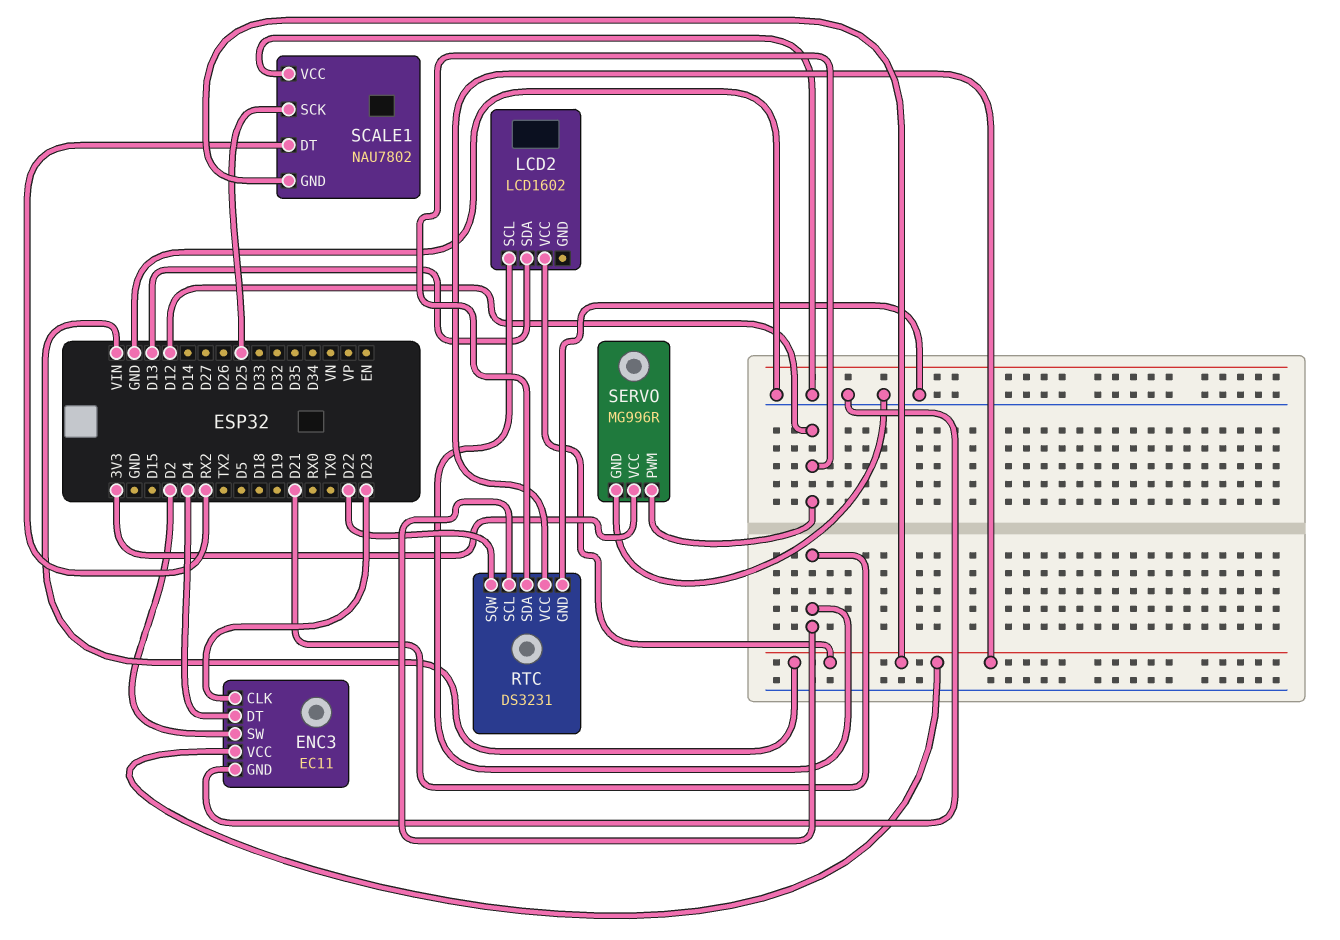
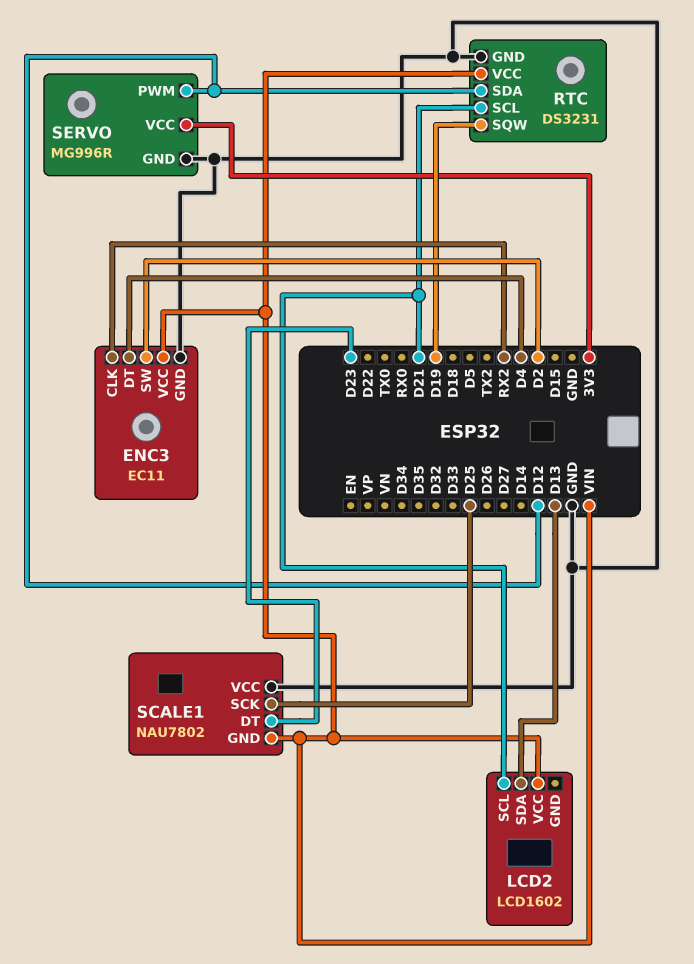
ENC3 pin CLK: D23 -> RX2
RTC pin SQW: D22 -> D19
SCALE1 pin DT: RX2 -> D23

